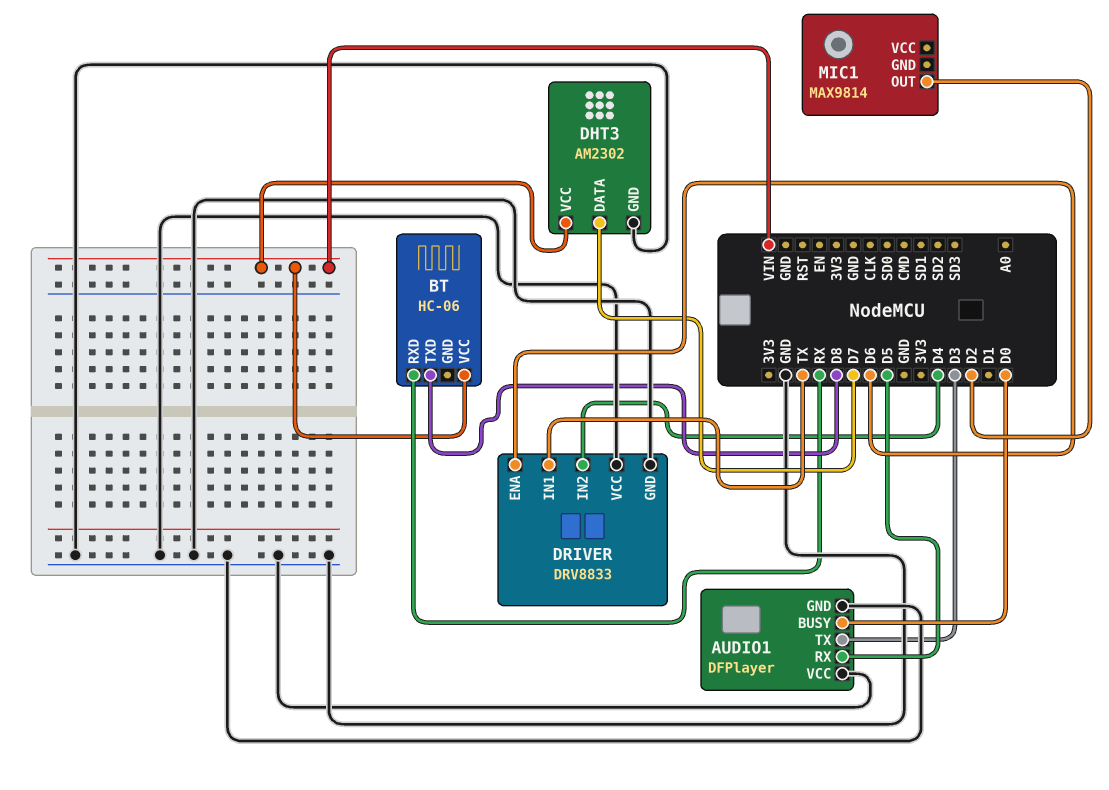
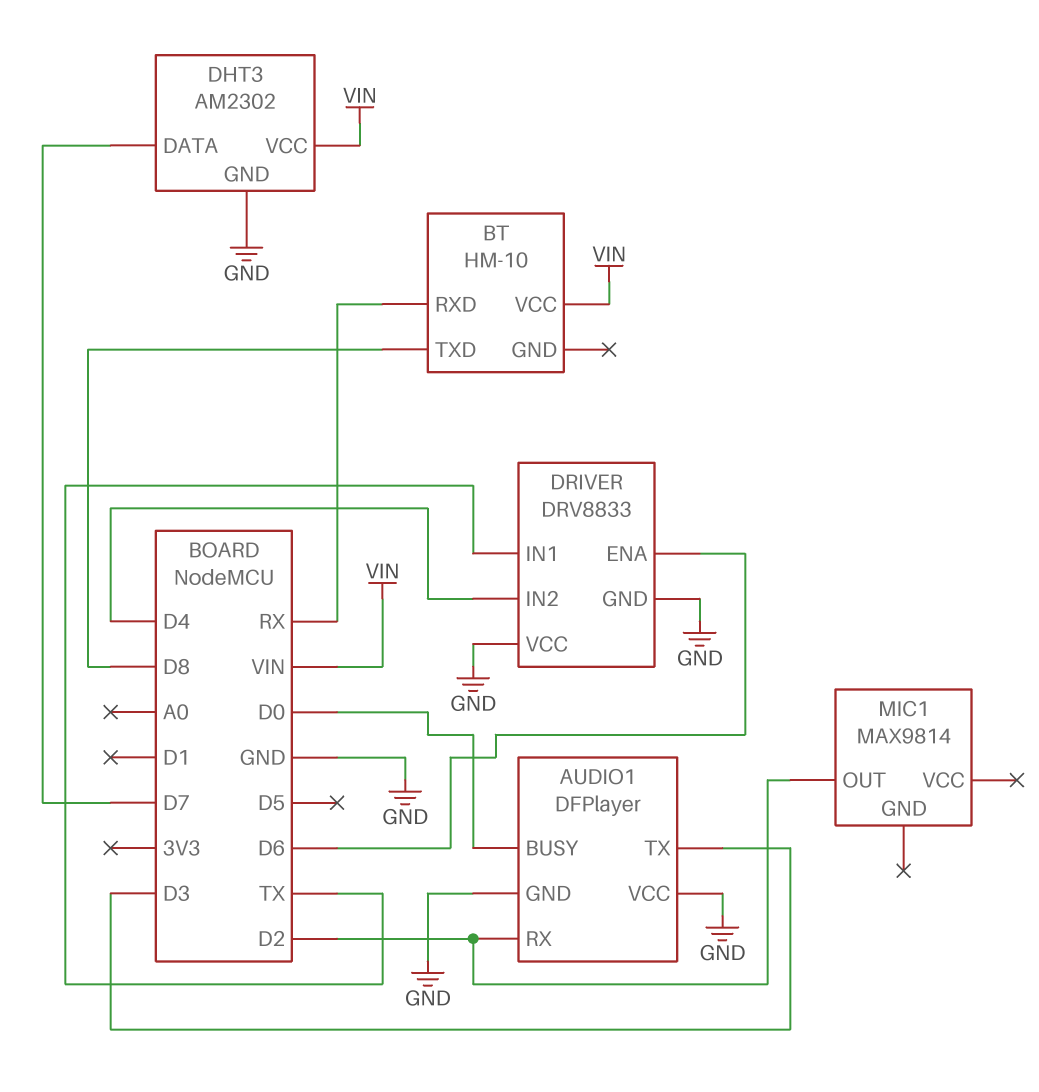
AUDIO1 pin RX: D5 -> D2
BT: HC-06 -> HM-10

